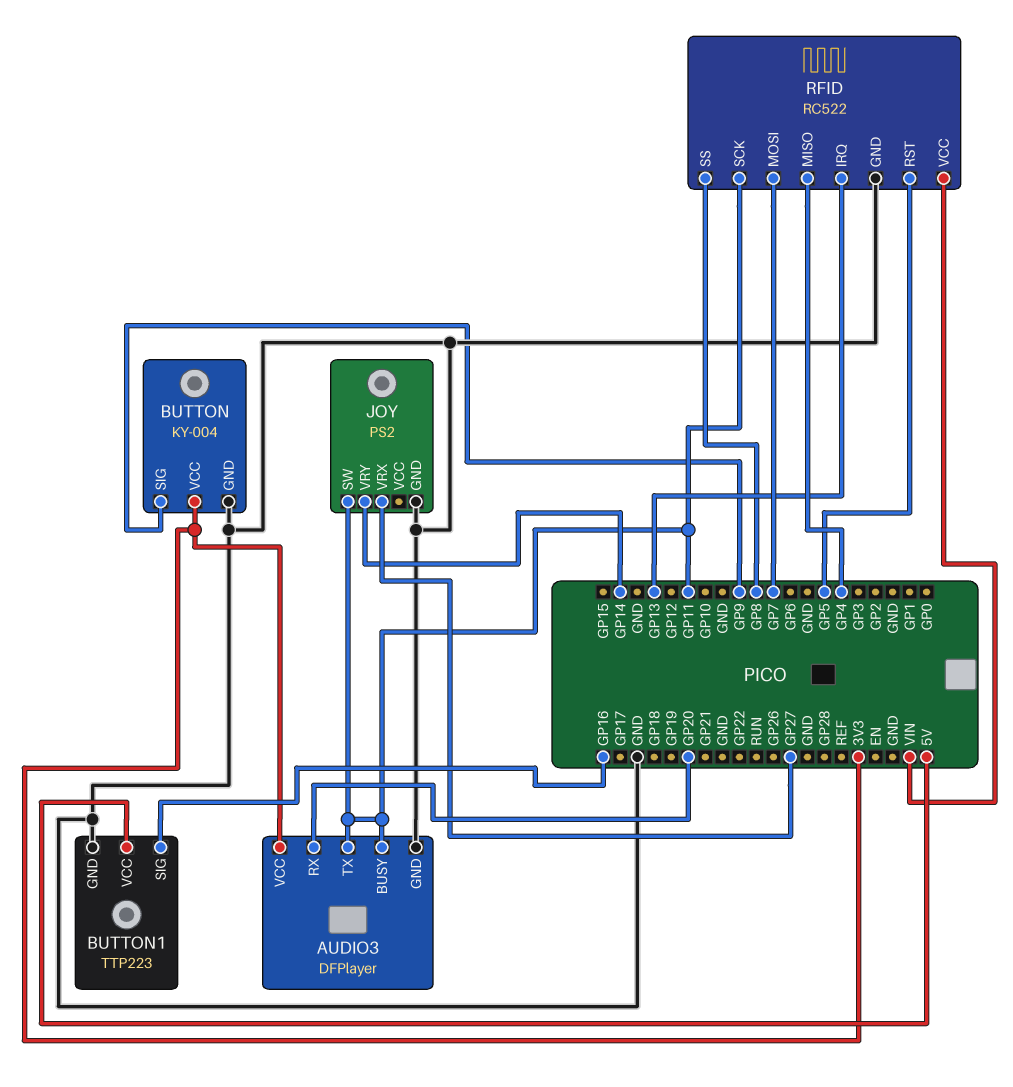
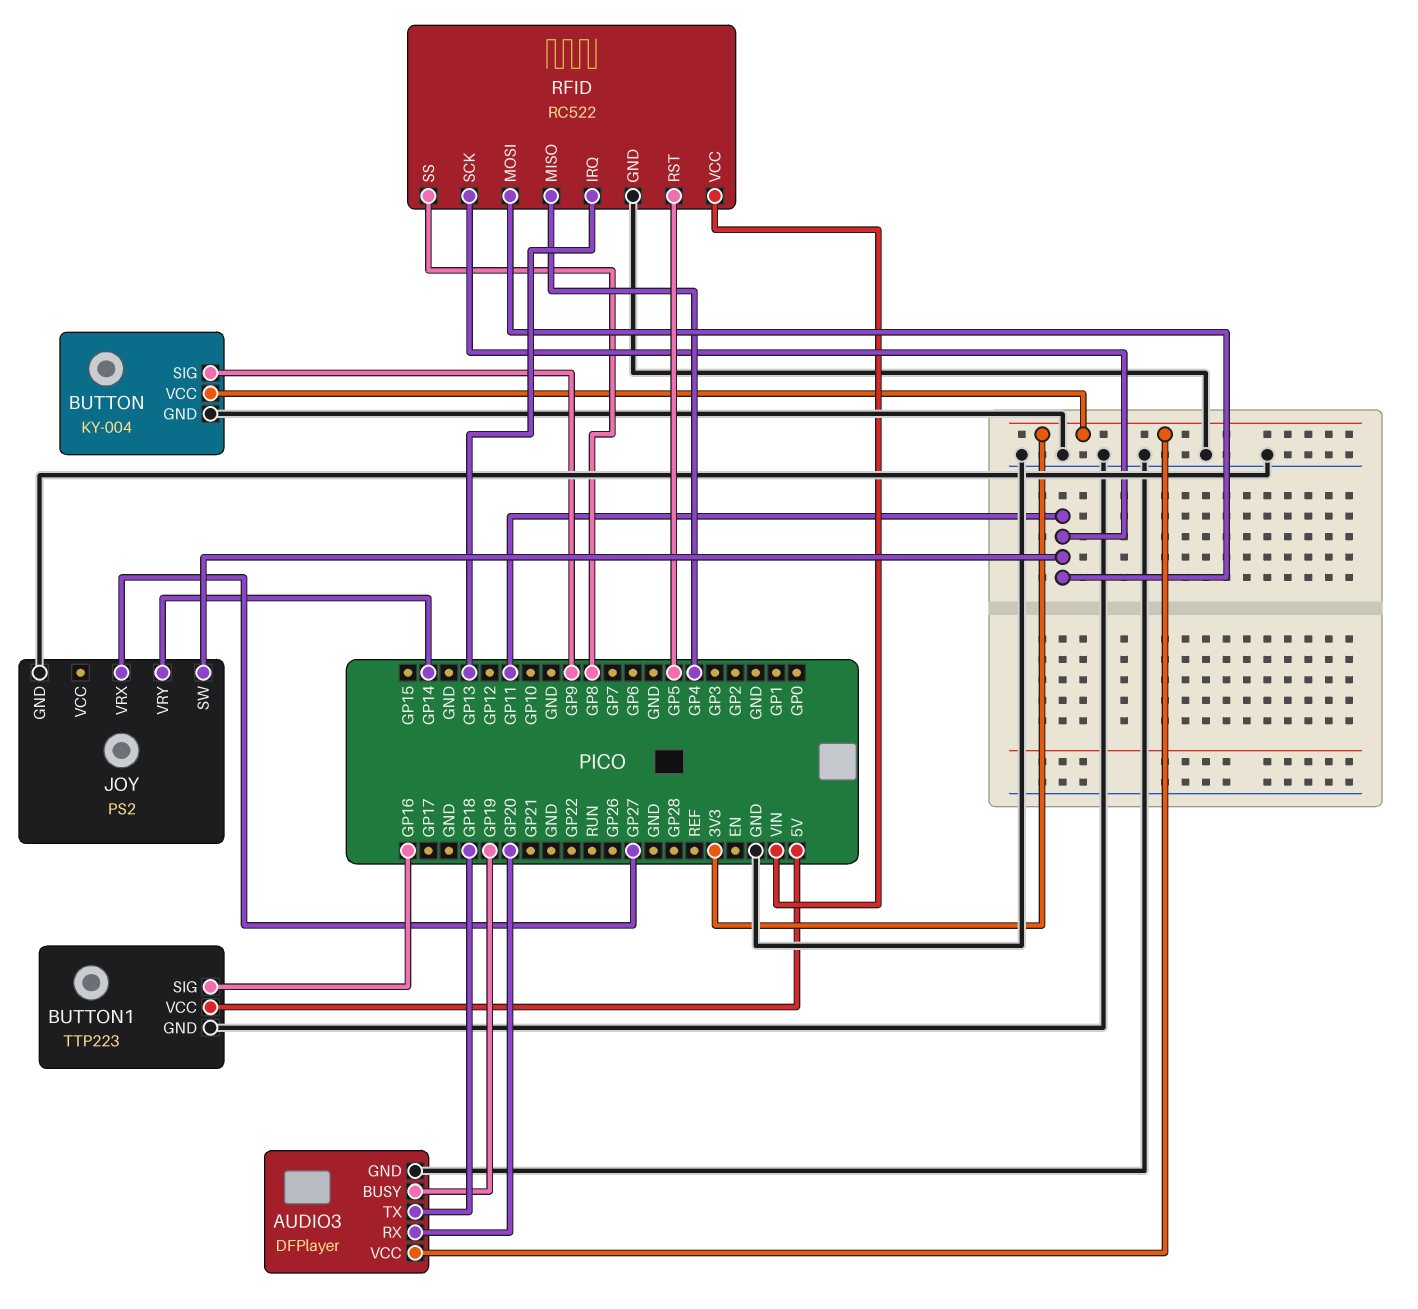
AUDIO3 pin BUSY: GP11 -> GP19
AUDIO3 pin TX: GP11 -> GP18
RFID pin MOSI: GP7 -> GP11

